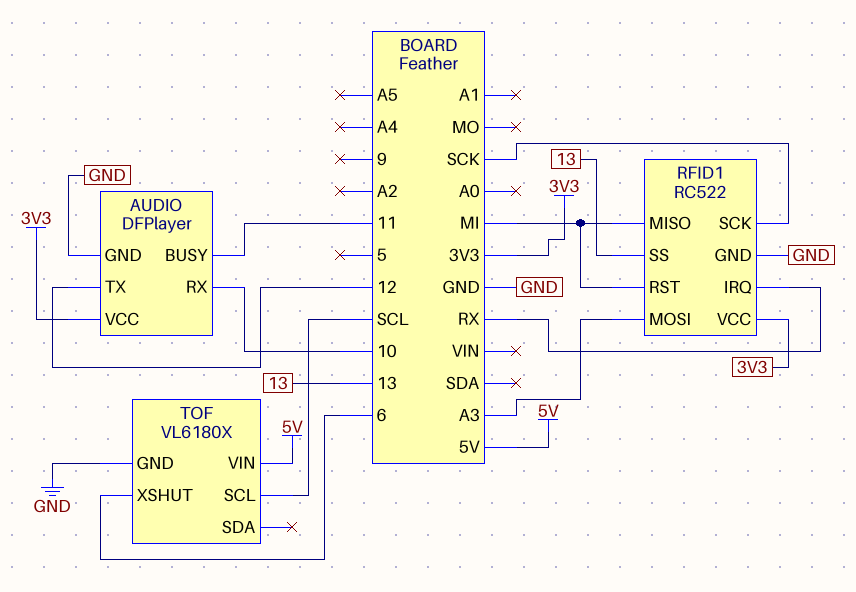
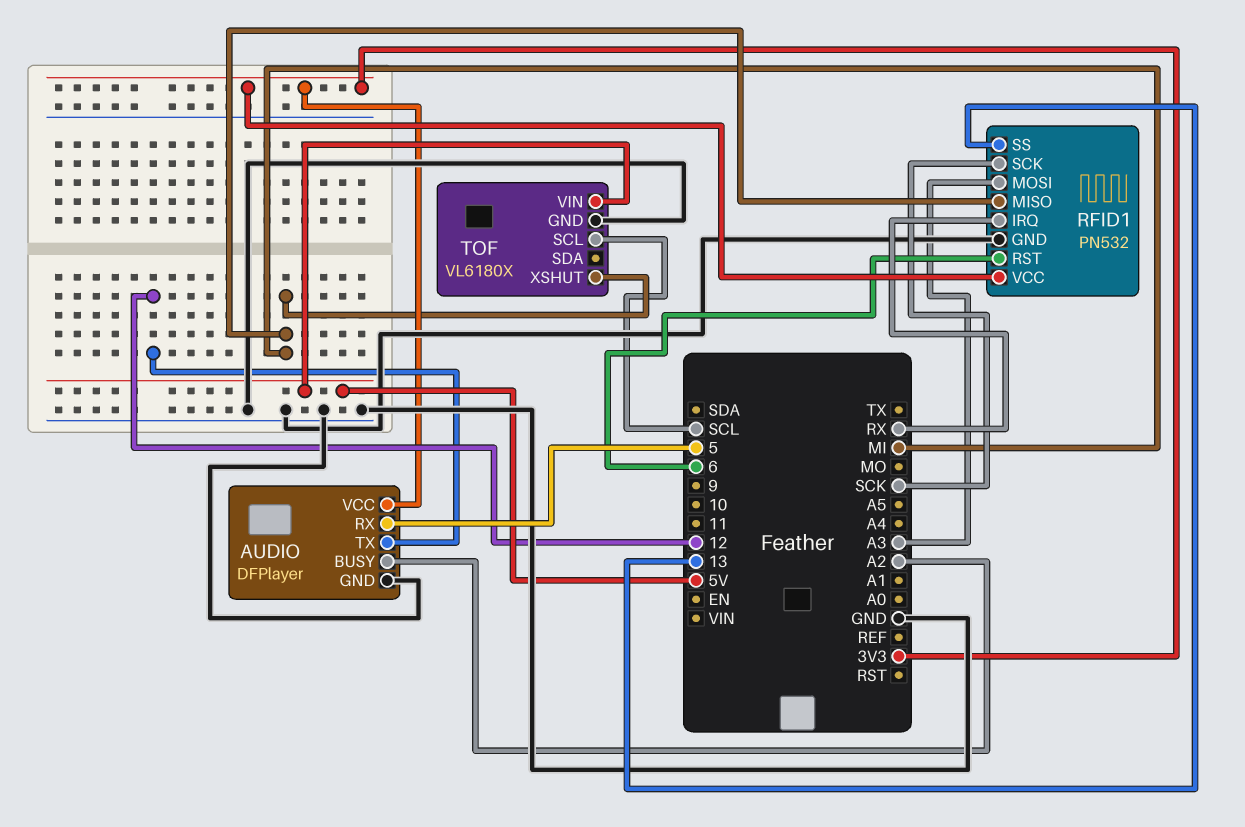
AUDIO pin BUSY: 11 -> A2
AUDIO pin RX: 10 -> 5
RFID1: RC522 -> PN532
RFID1 pin RST: MI -> 6
TOF pin XSHUT: 6 -> MI

